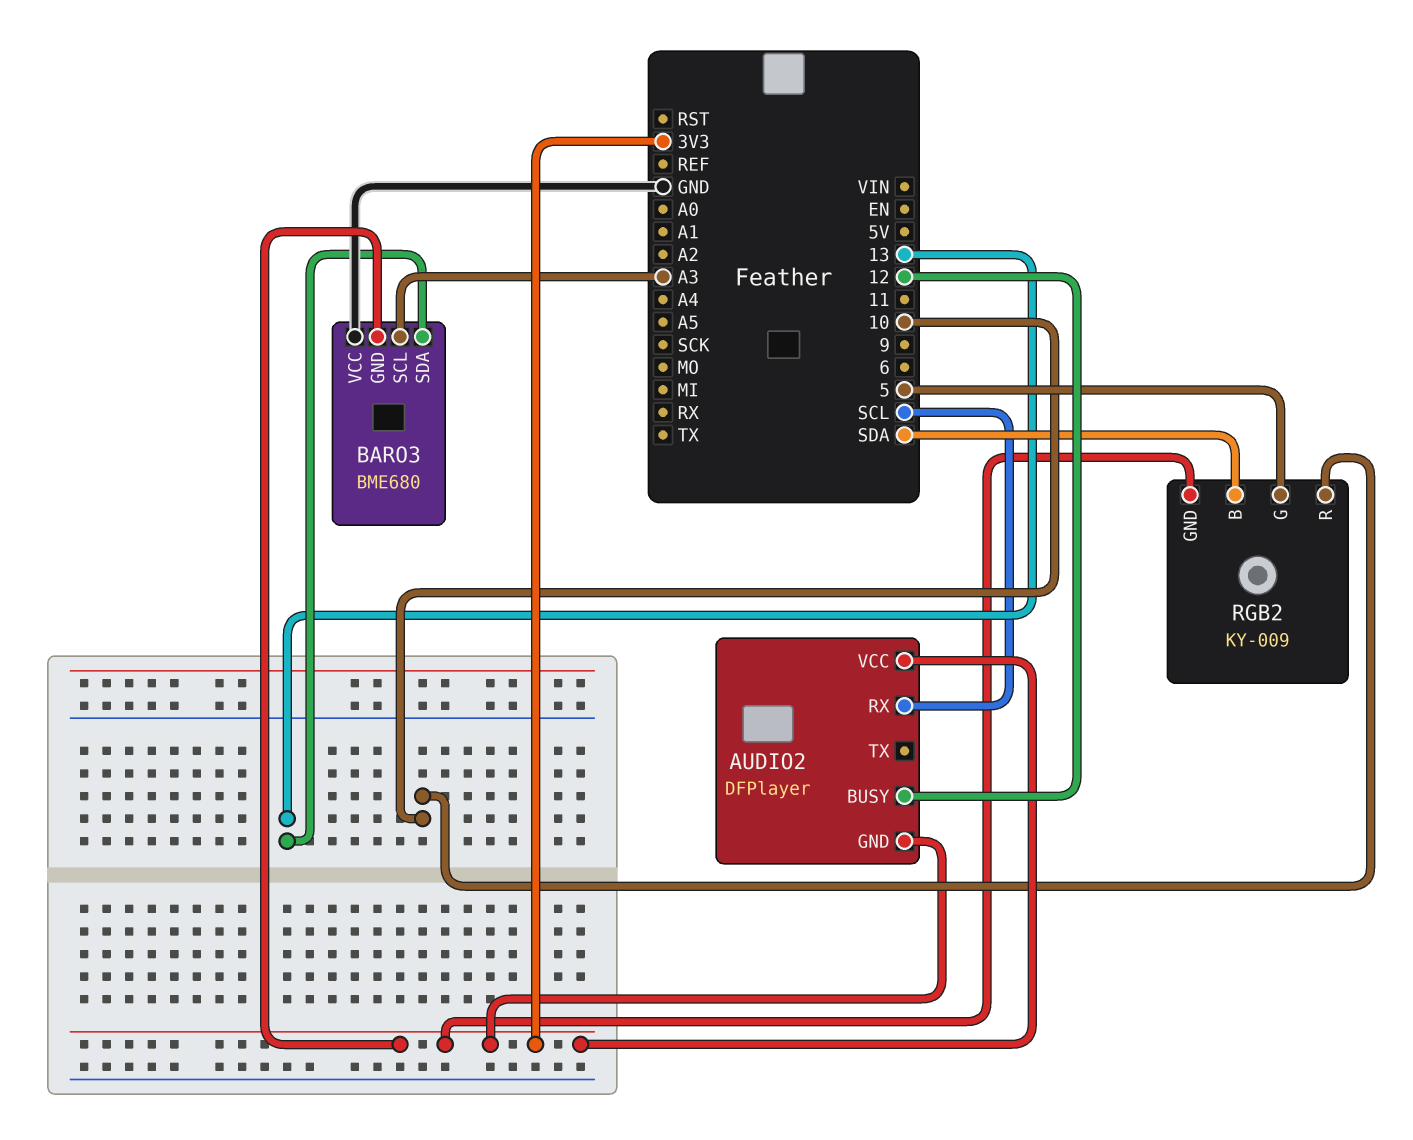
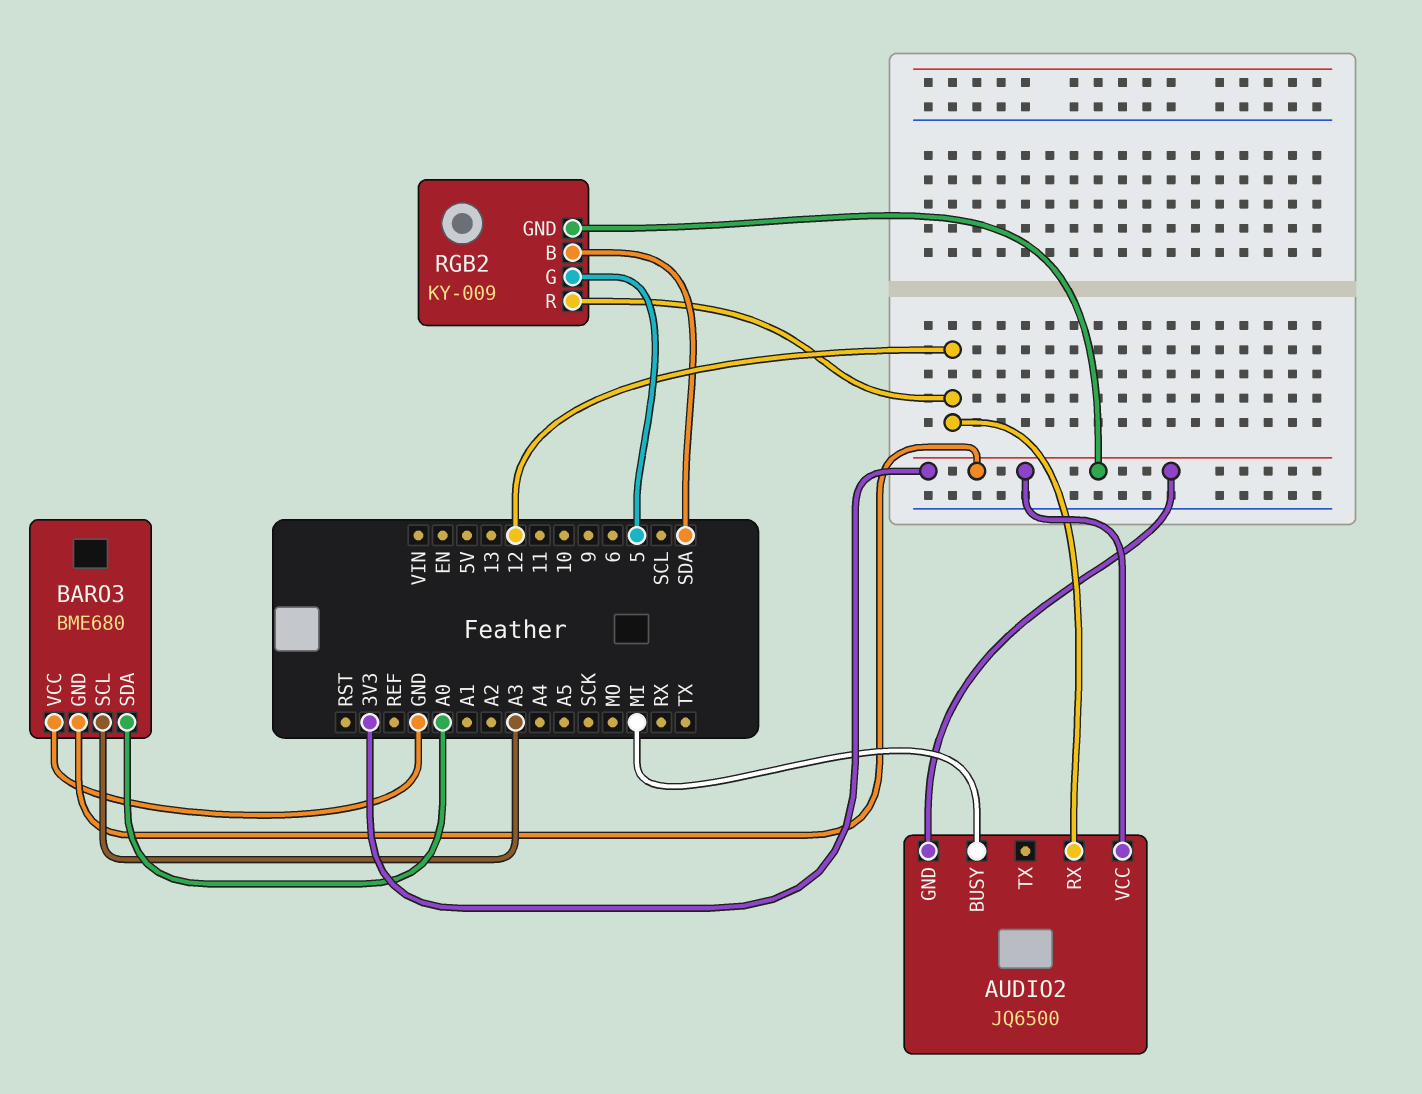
AUDIO2: DFPlayer -> JQ6500
AUDIO2 pin BUSY: 12 -> MI
AUDIO2 pin RX: SCL -> 12
BARO3 pin SDA: 13 -> A0
RGB2 pin R: 10 -> 12

